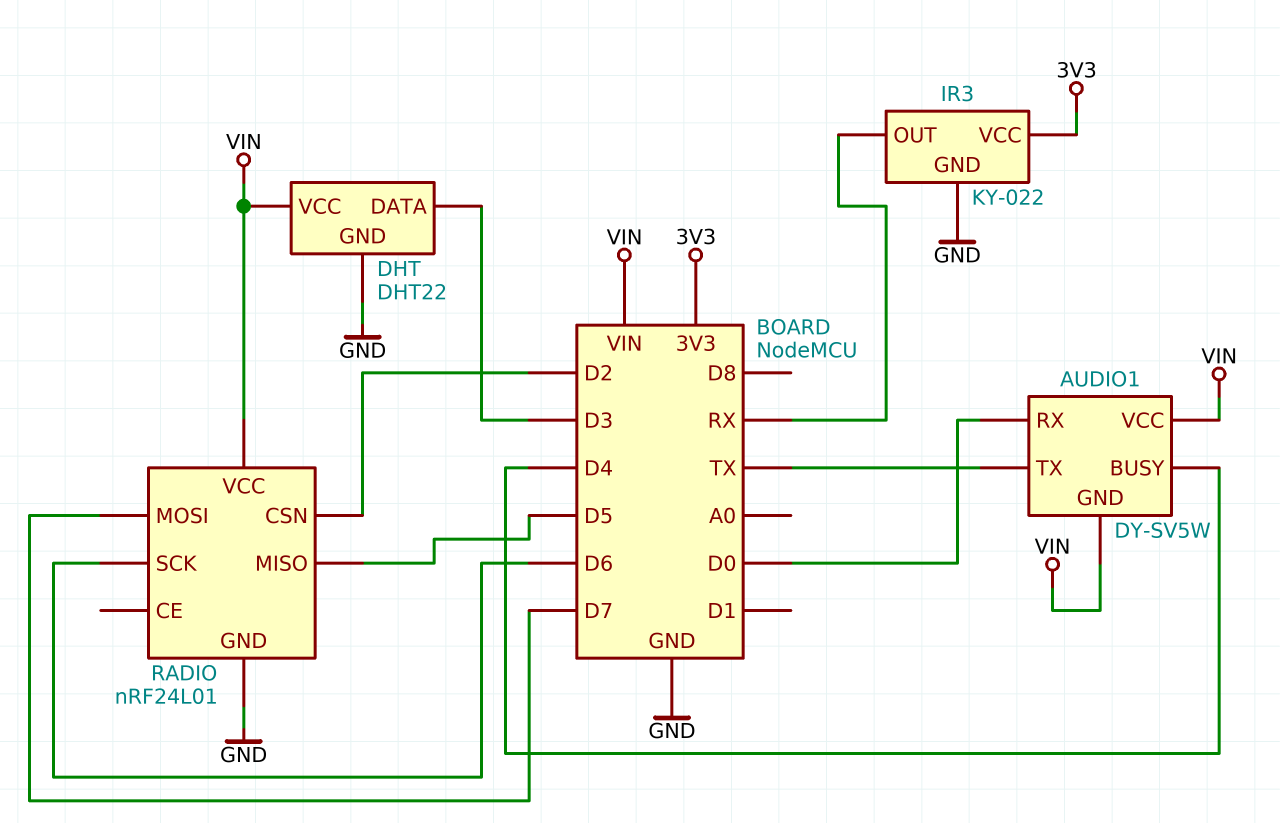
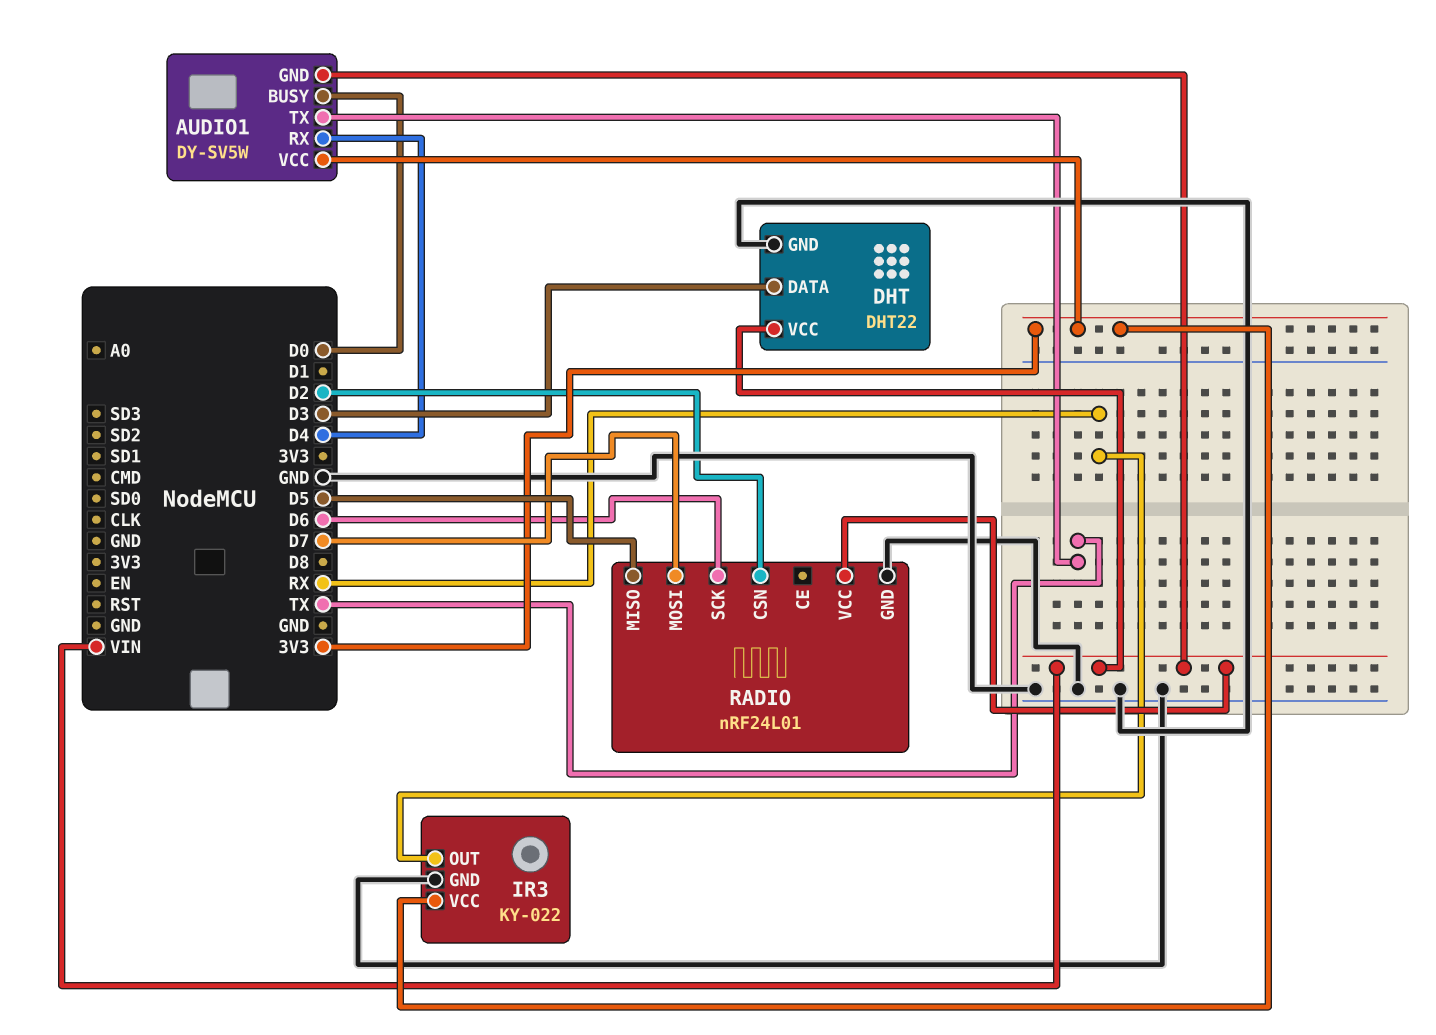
AUDIO1 pin BUSY: D4 -> D0
AUDIO1 pin RX: D0 -> D4
AUDIO1 pin VCC: VIN -> 3V3

